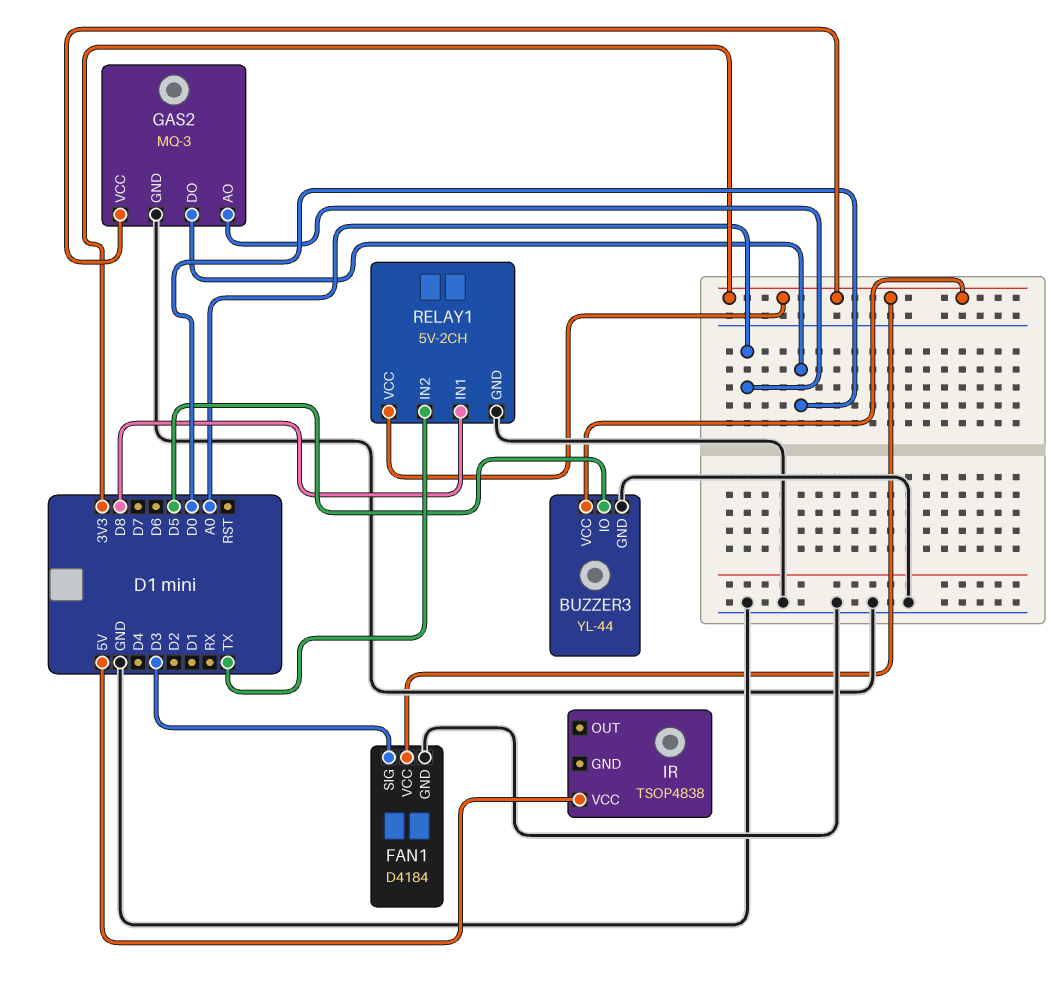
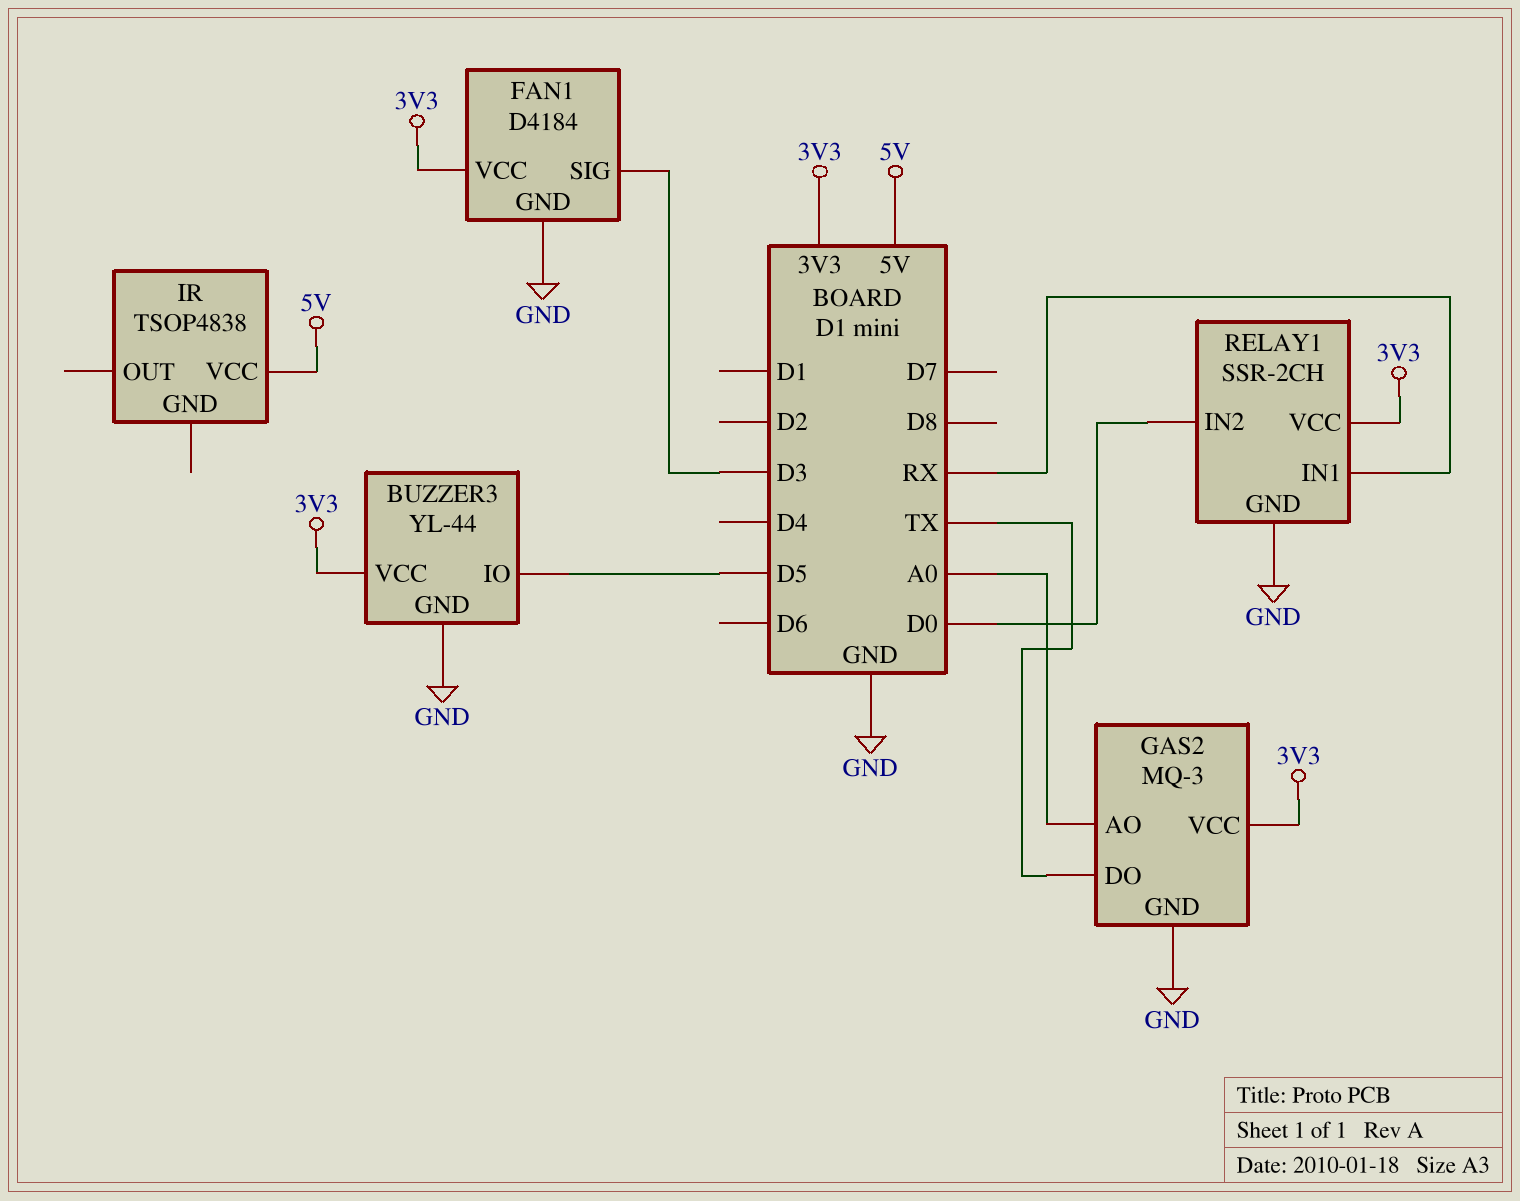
GAS2 pin DO: D0 -> TX
RELAY1: 5V-2CH -> SSR-2CH
RELAY1 pin IN1: D8 -> RX
RELAY1 pin IN2: TX -> D0

